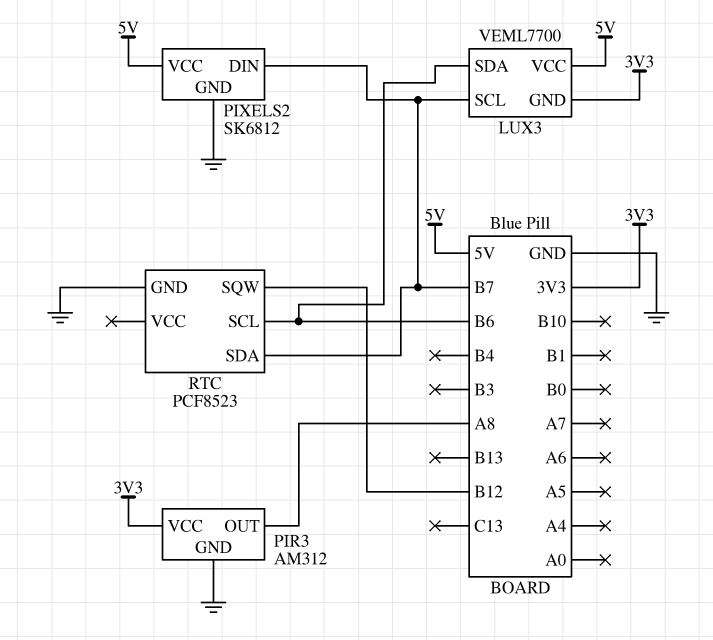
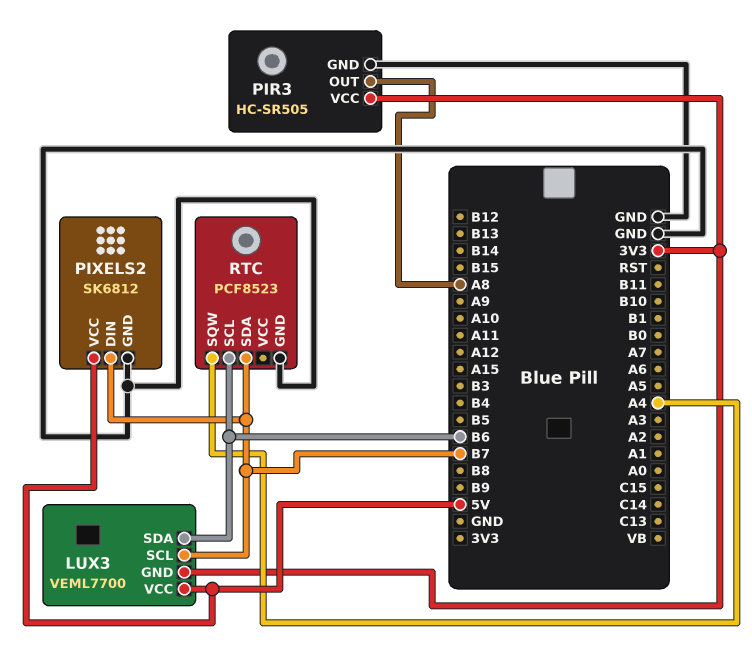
PIR3: AM312 -> HC-SR505
RTC pin SQW: B12 -> A4

